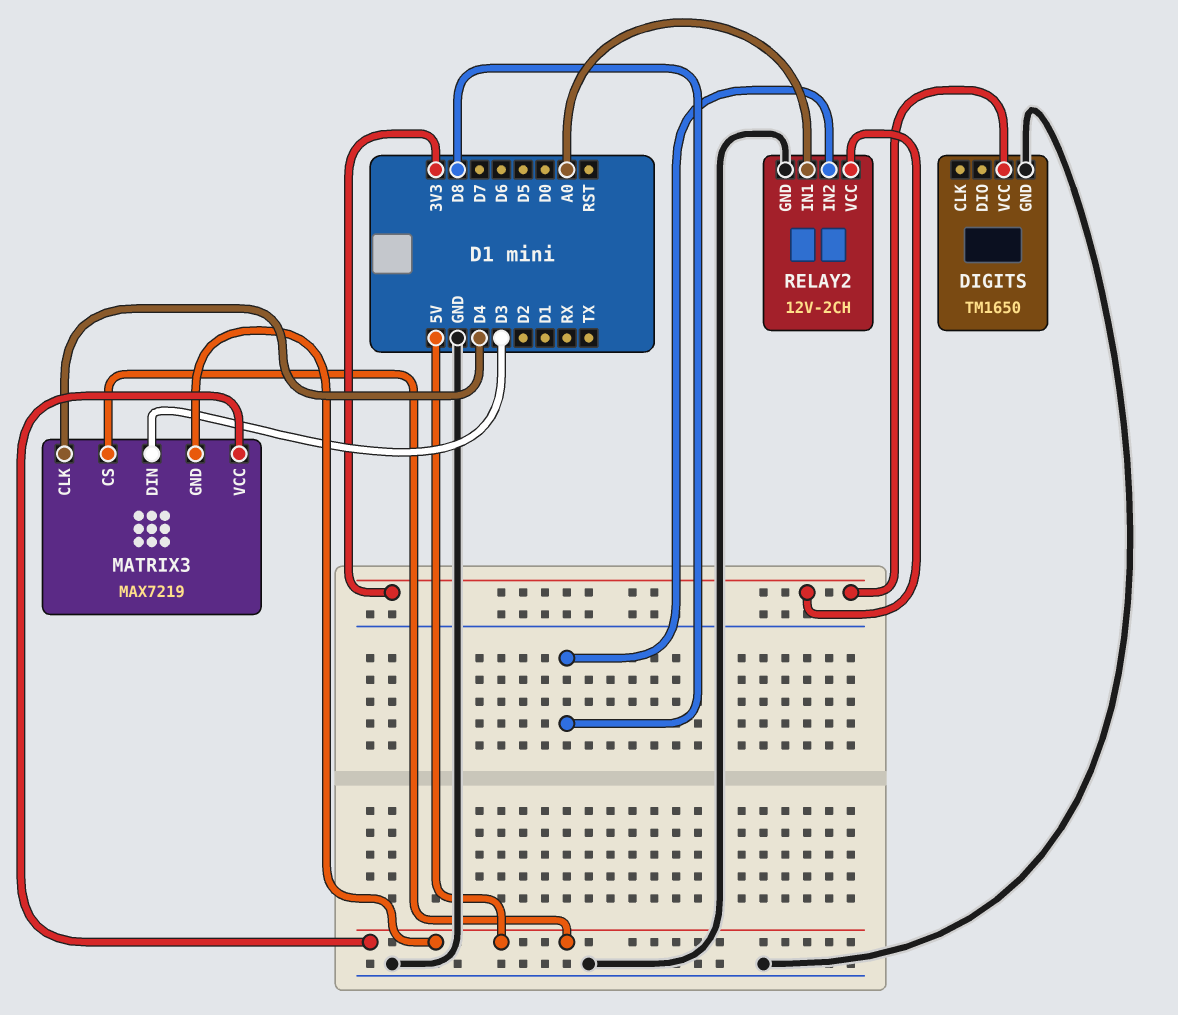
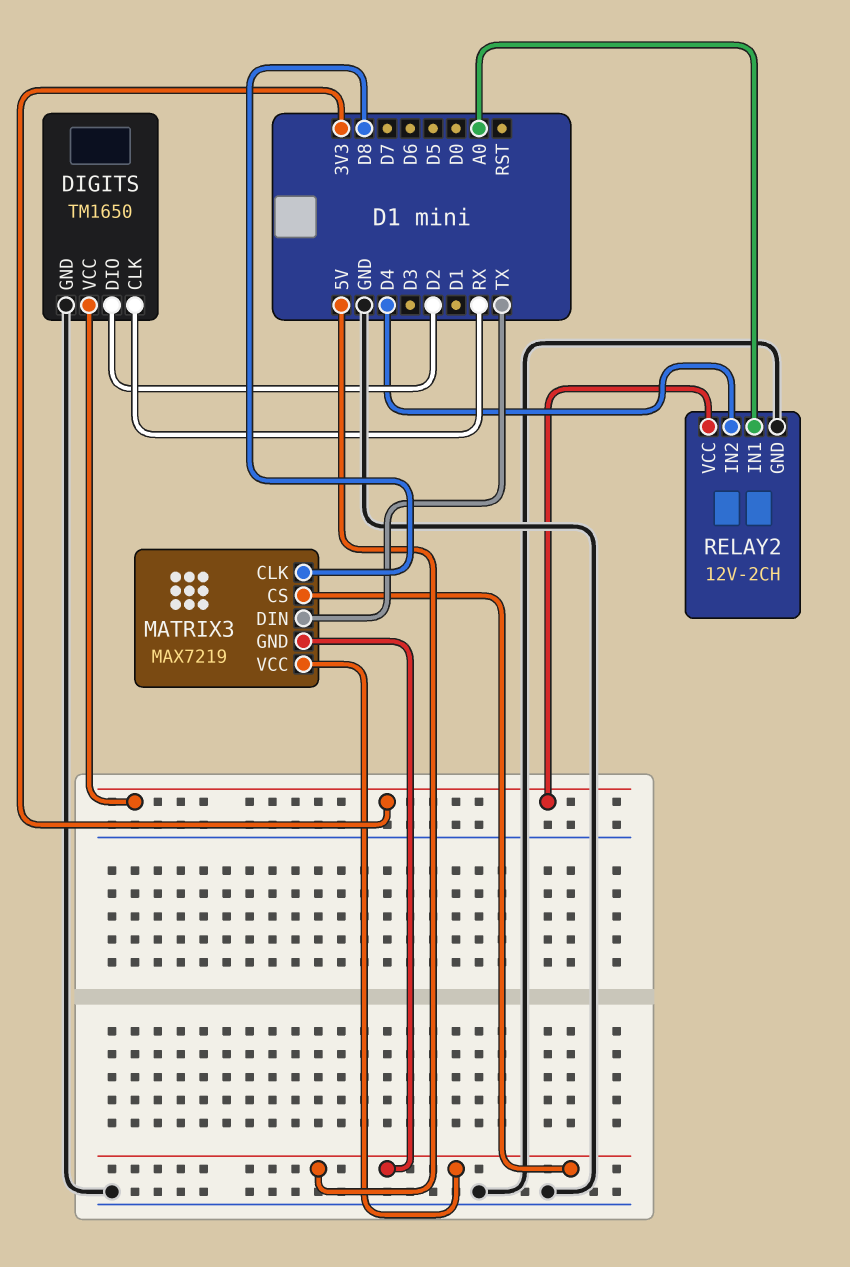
DIGITS pin CLK: none -> RX
DIGITS pin DIO: none -> D2
MATRIX3 pin CLK: D4 -> D8
MATRIX3 pin DIN: D3 -> TX
RELAY2 pin IN2: D8 -> D4

